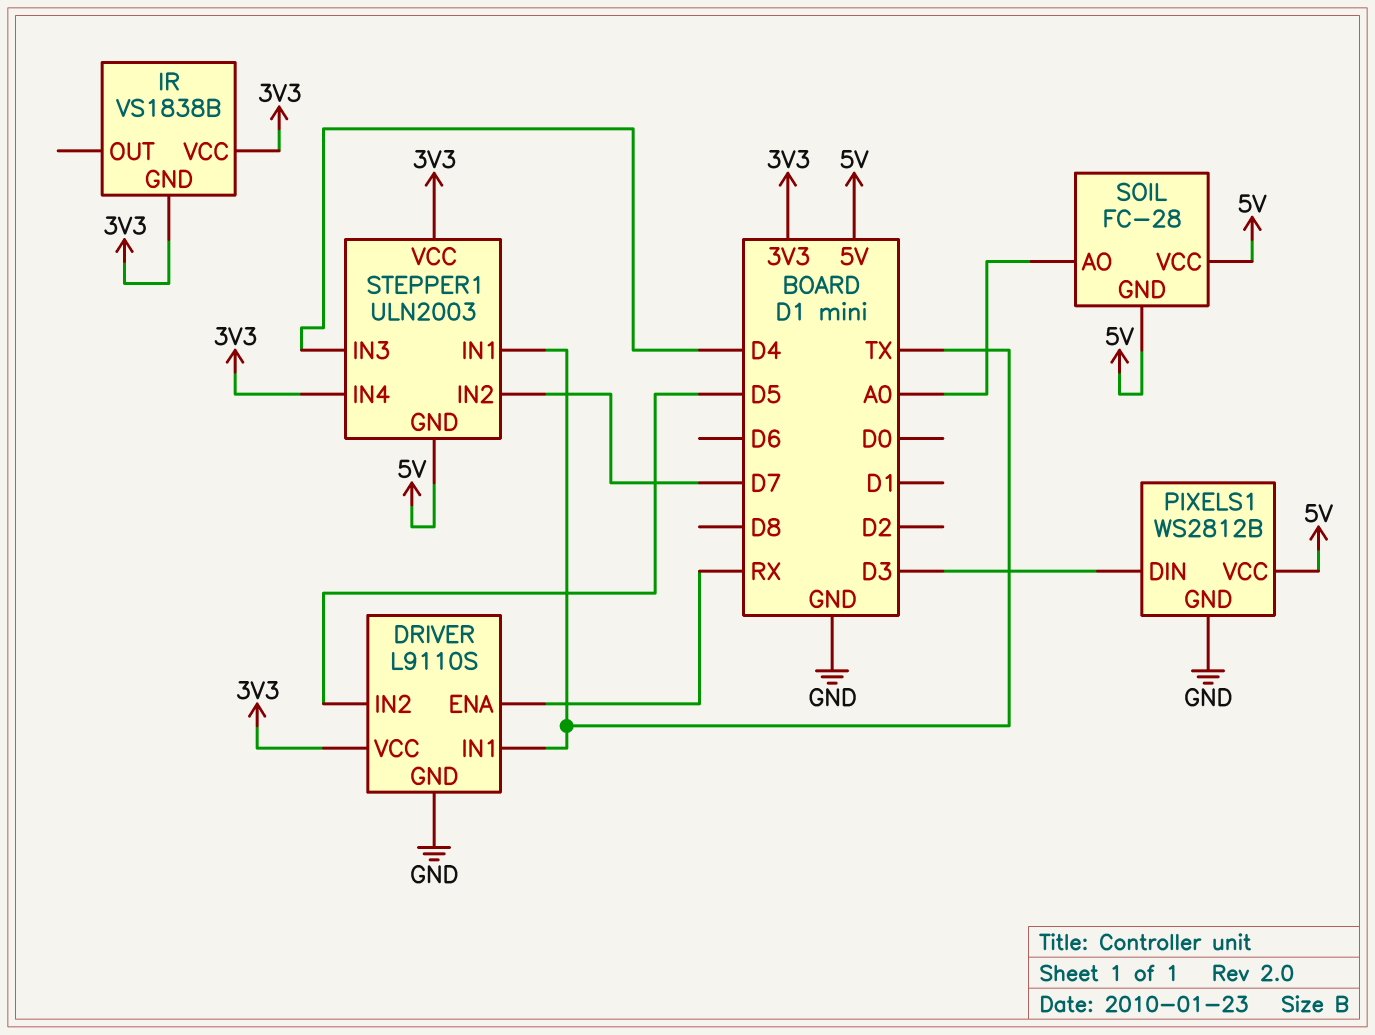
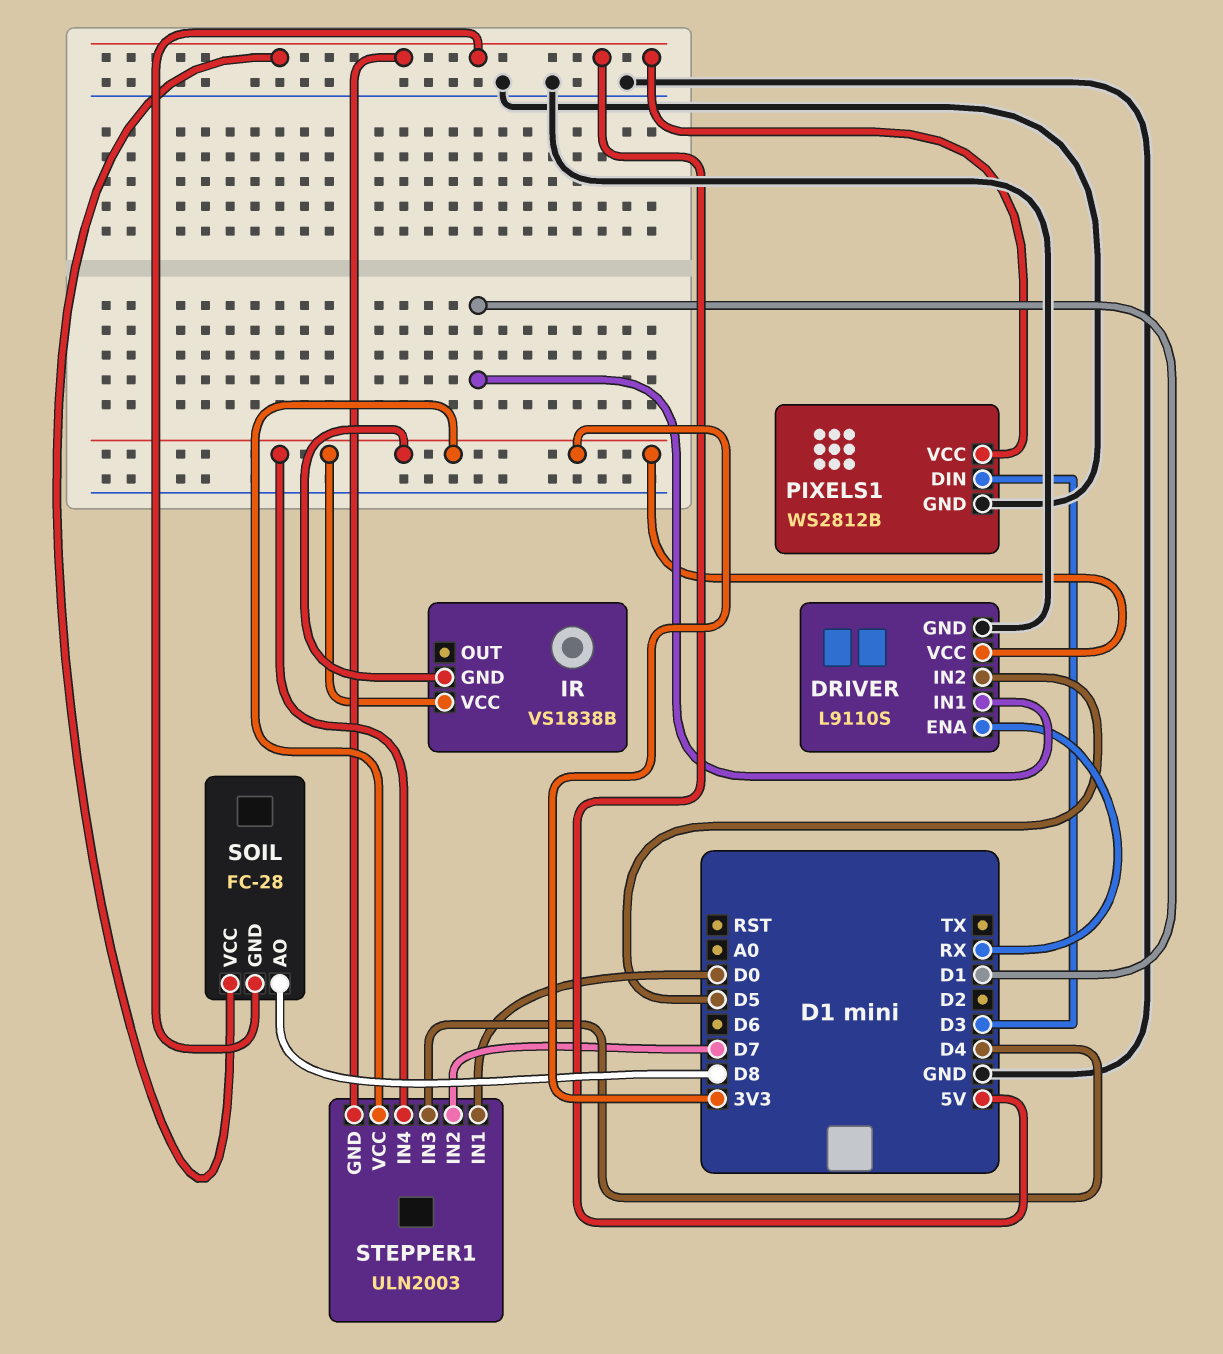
DRIVER pin IN1: TX -> D1
SOIL pin AO: A0 -> D8
STEPPER1 pin IN1: TX -> D0

